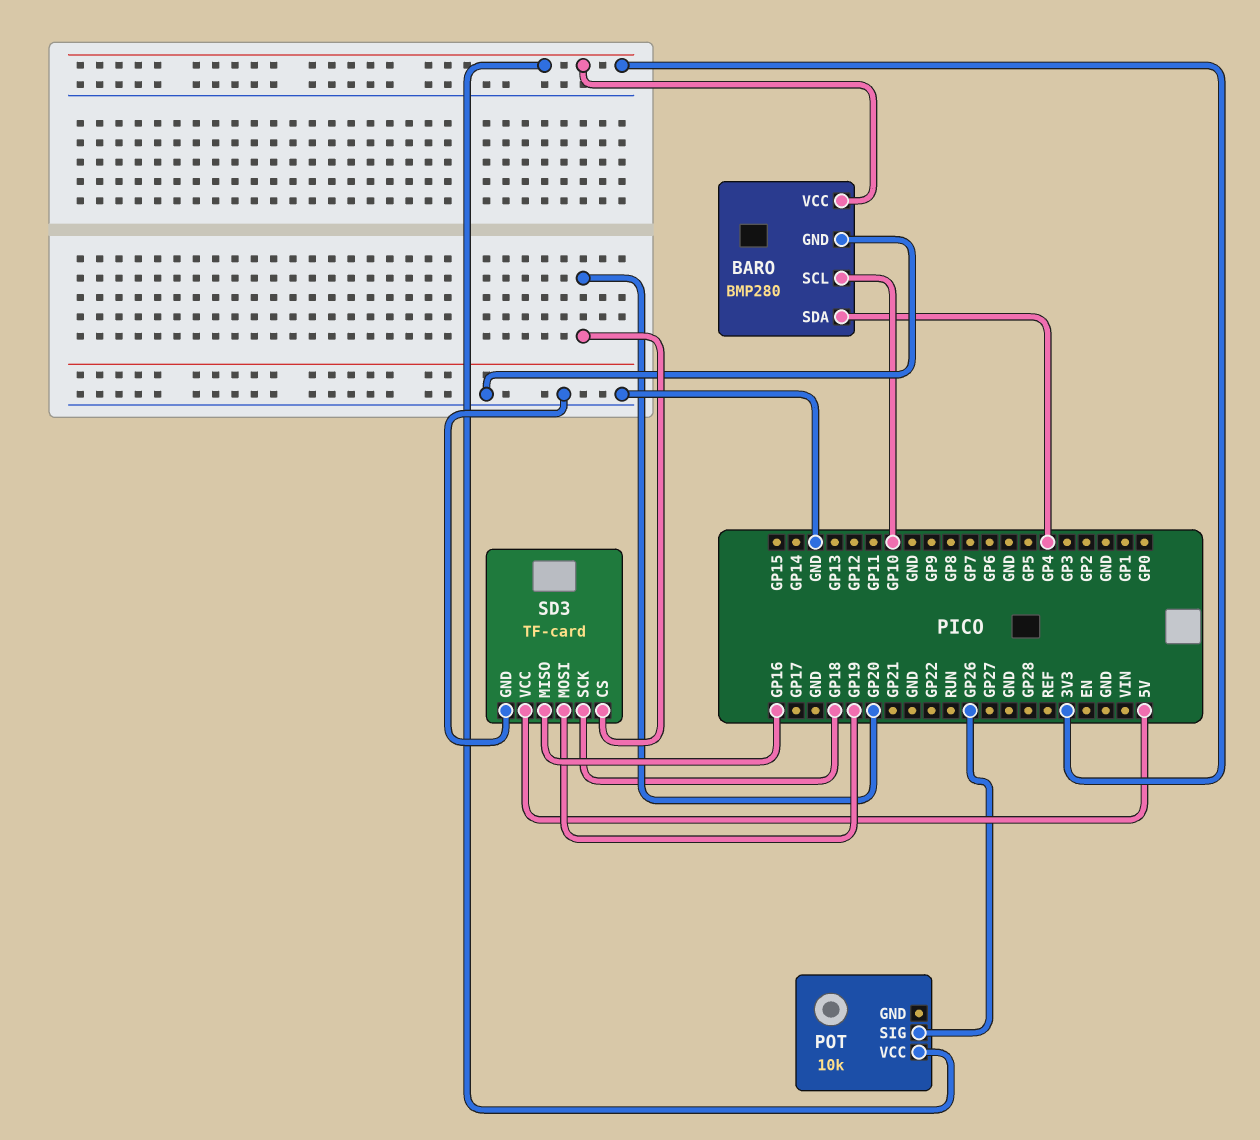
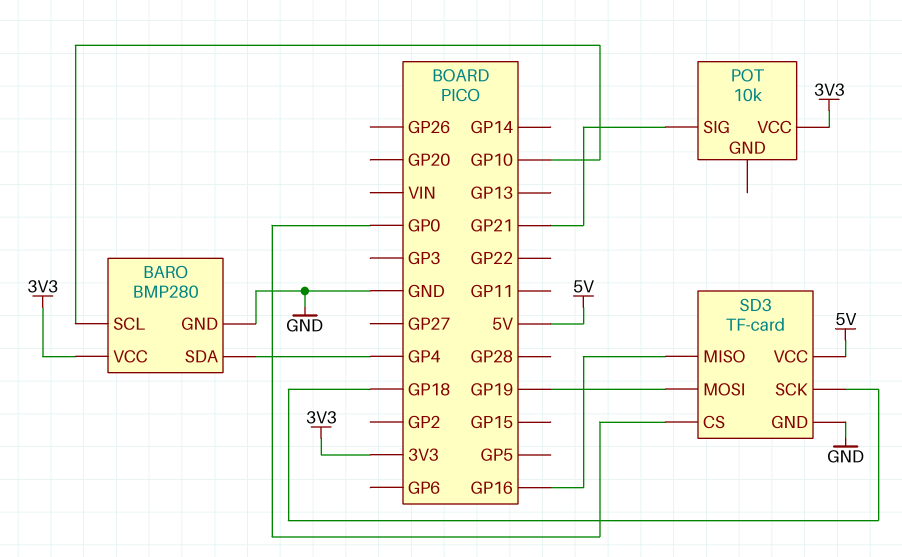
POT pin SIG: GP26 -> GP21
SD3 pin CS: GP20 -> GP0

